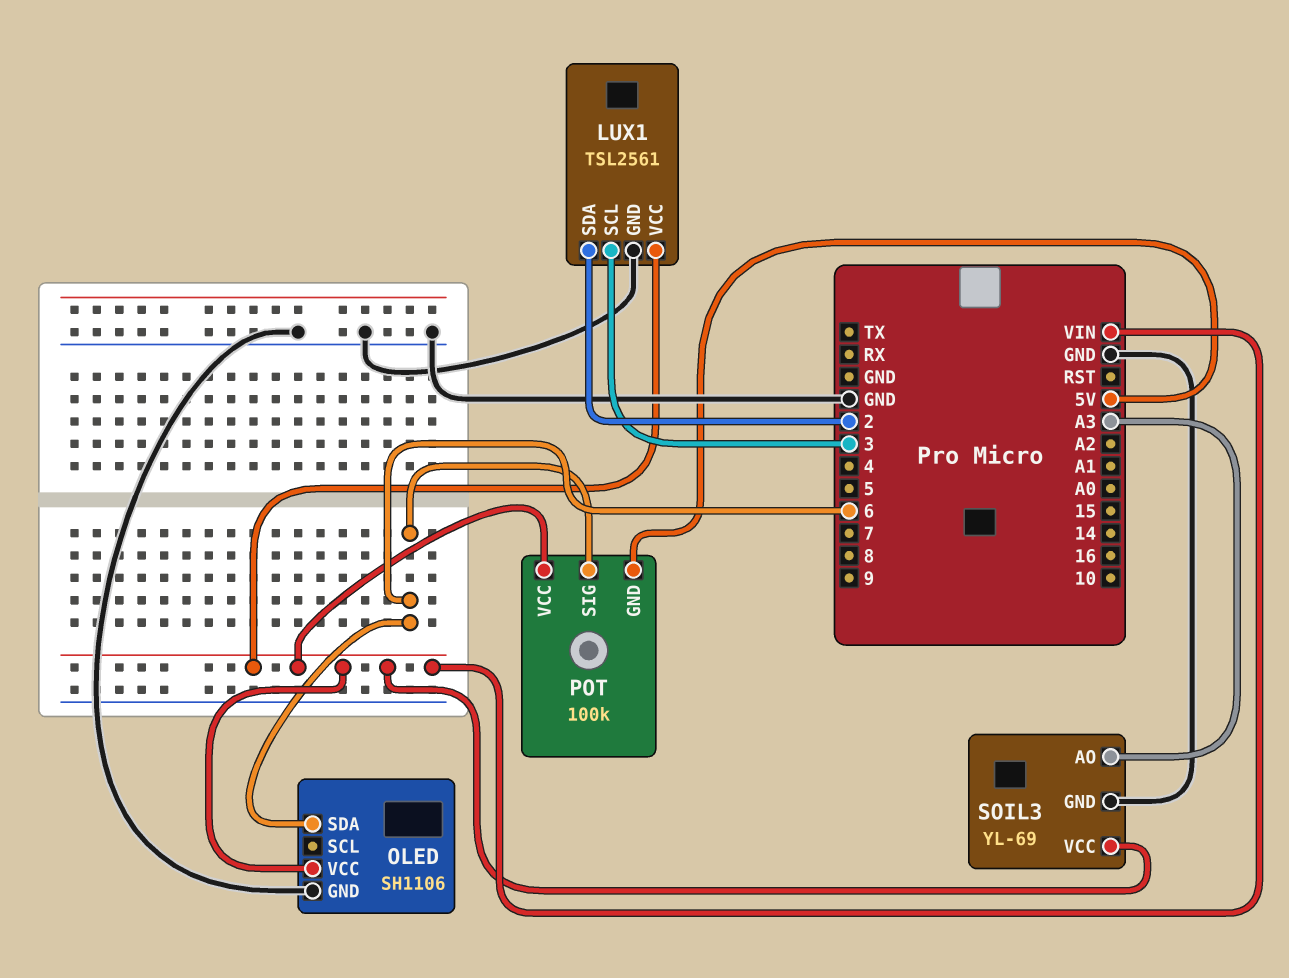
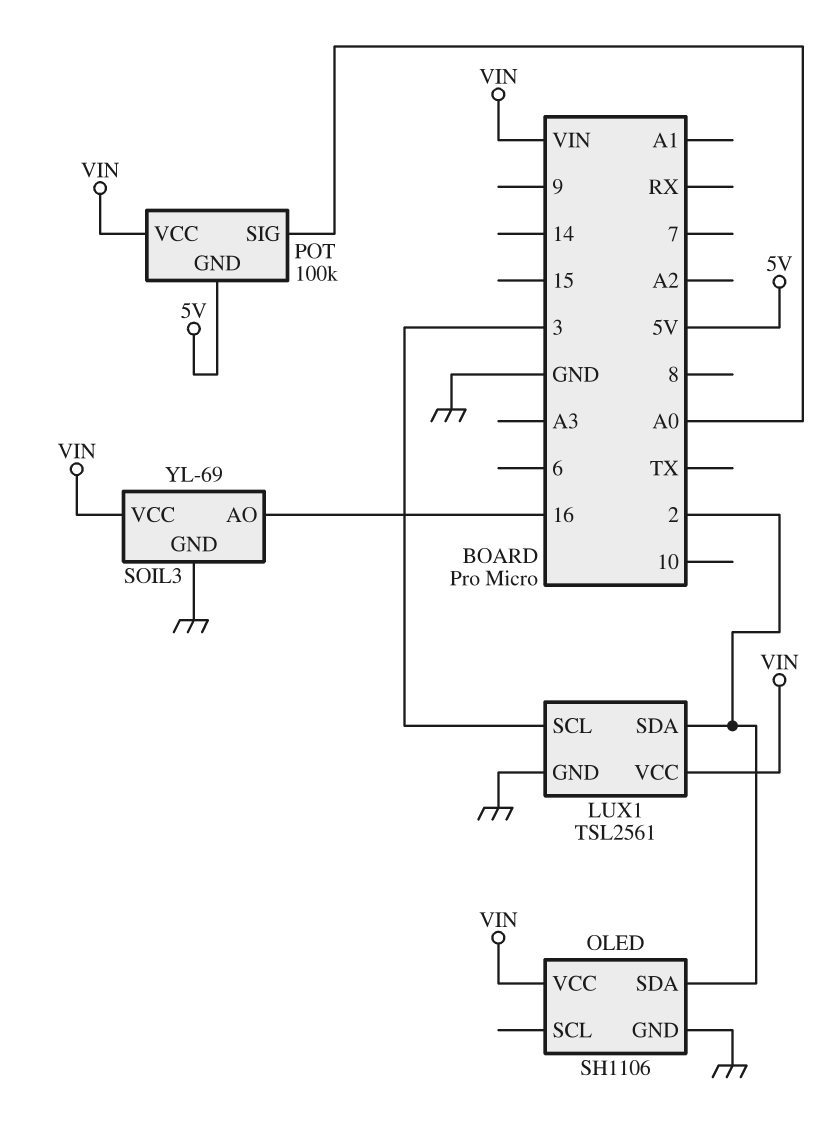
OLED pin SDA: 6 -> 2
POT pin SIG: 6 -> A0
SOIL3 pin AO: A3 -> 16

